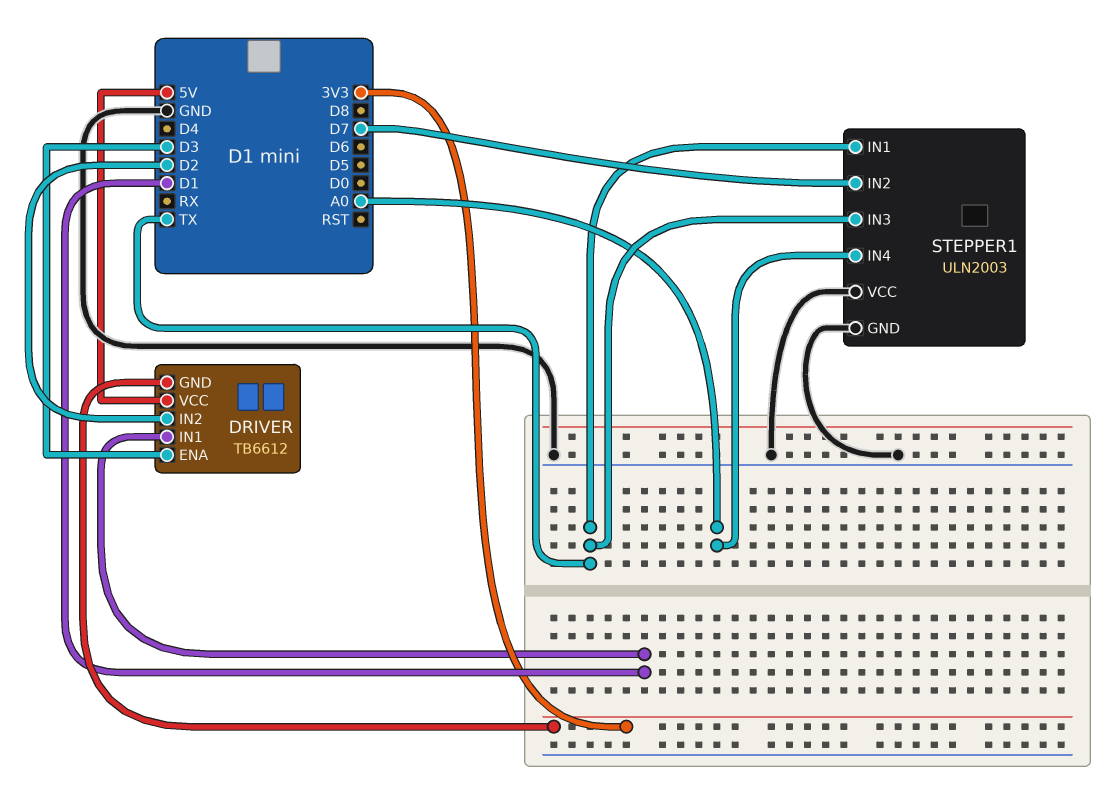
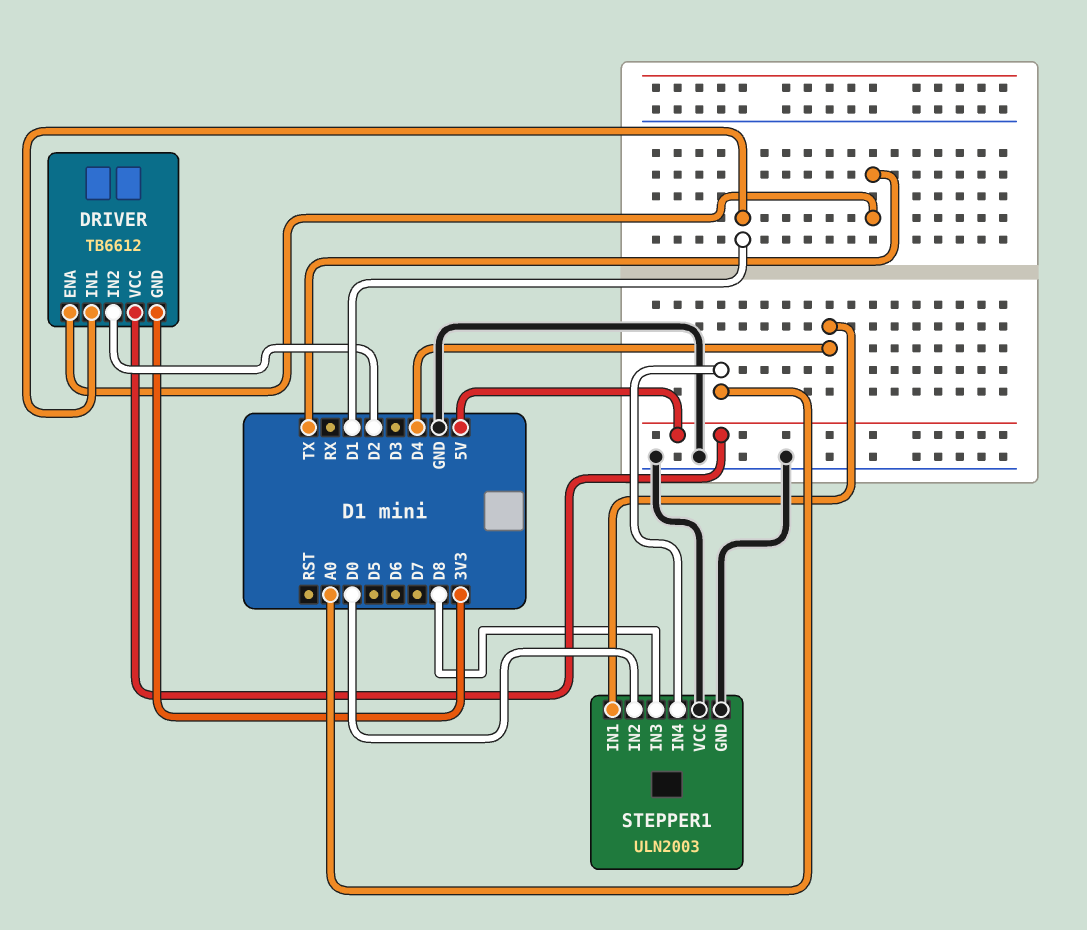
DRIVER pin ENA: D3 -> TX
STEPPER1 pin IN1: TX -> D4
STEPPER1 pin IN2: D7 -> D0
STEPPER1 pin IN3: TX -> D8

